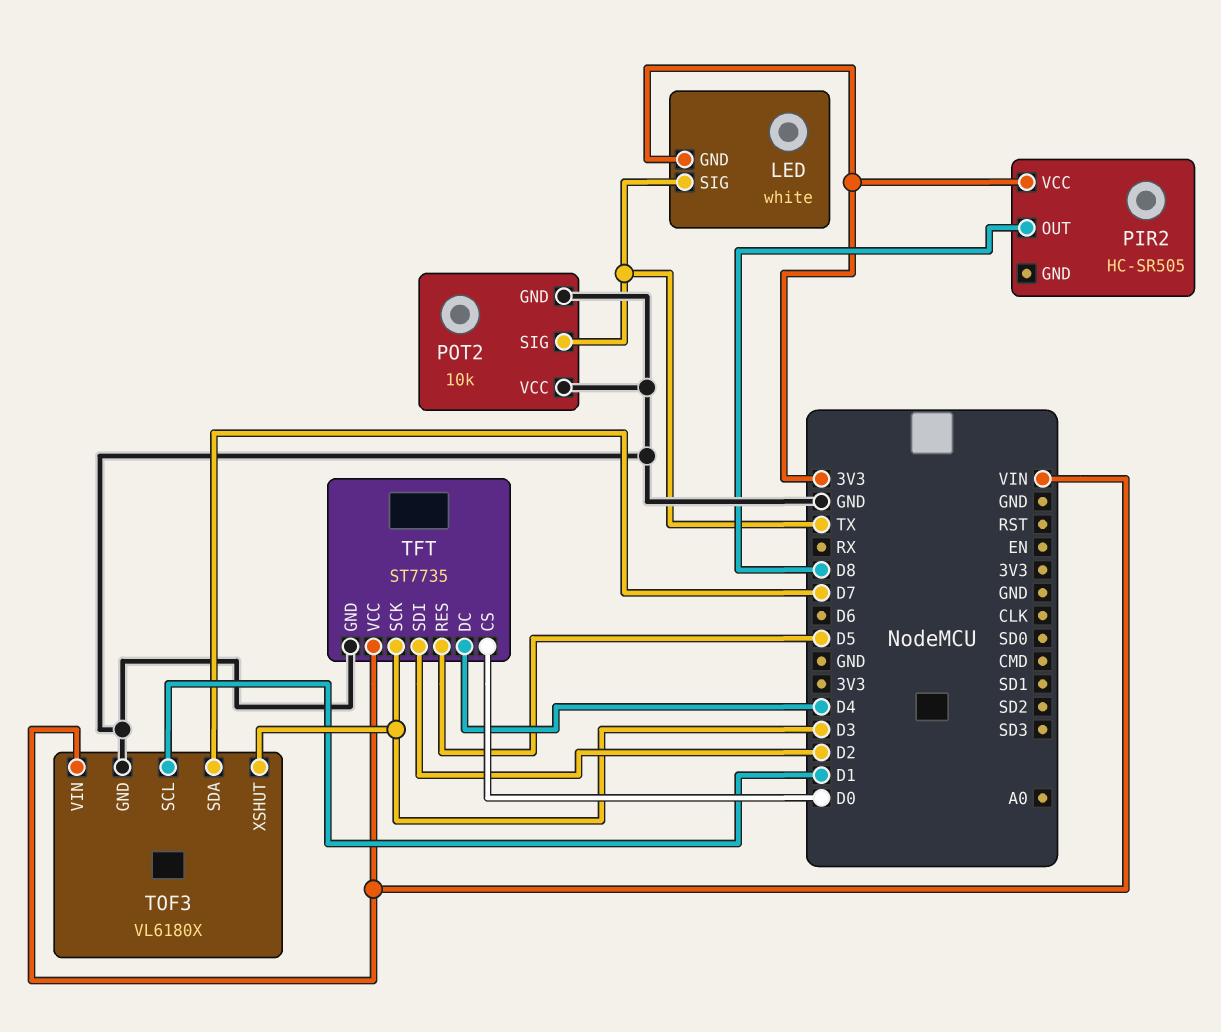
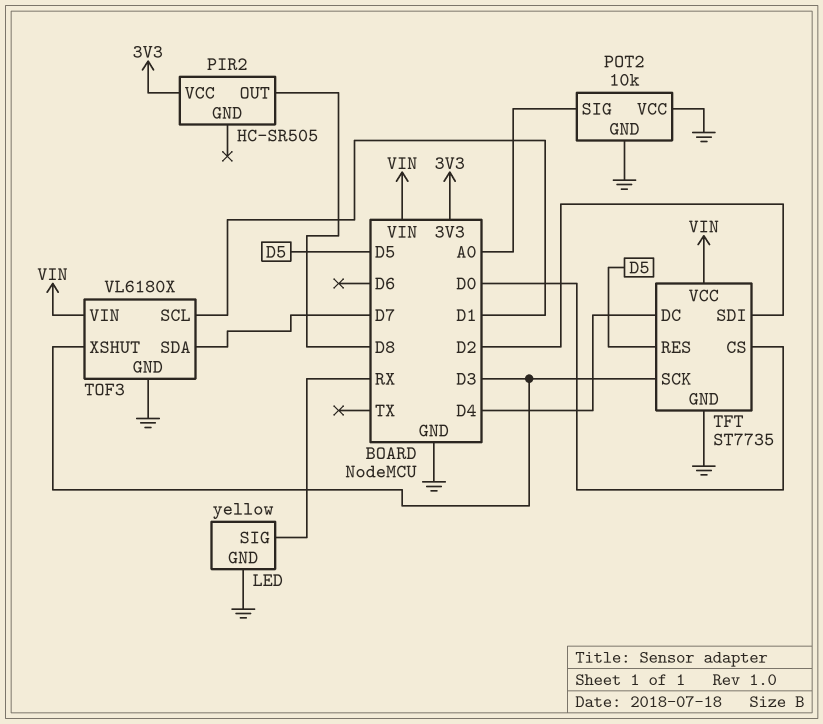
LED: white -> yellow
LED pin GND: 3V3 -> GND
LED pin SIG: TX -> RX
POT2 pin SIG: TX -> A0

